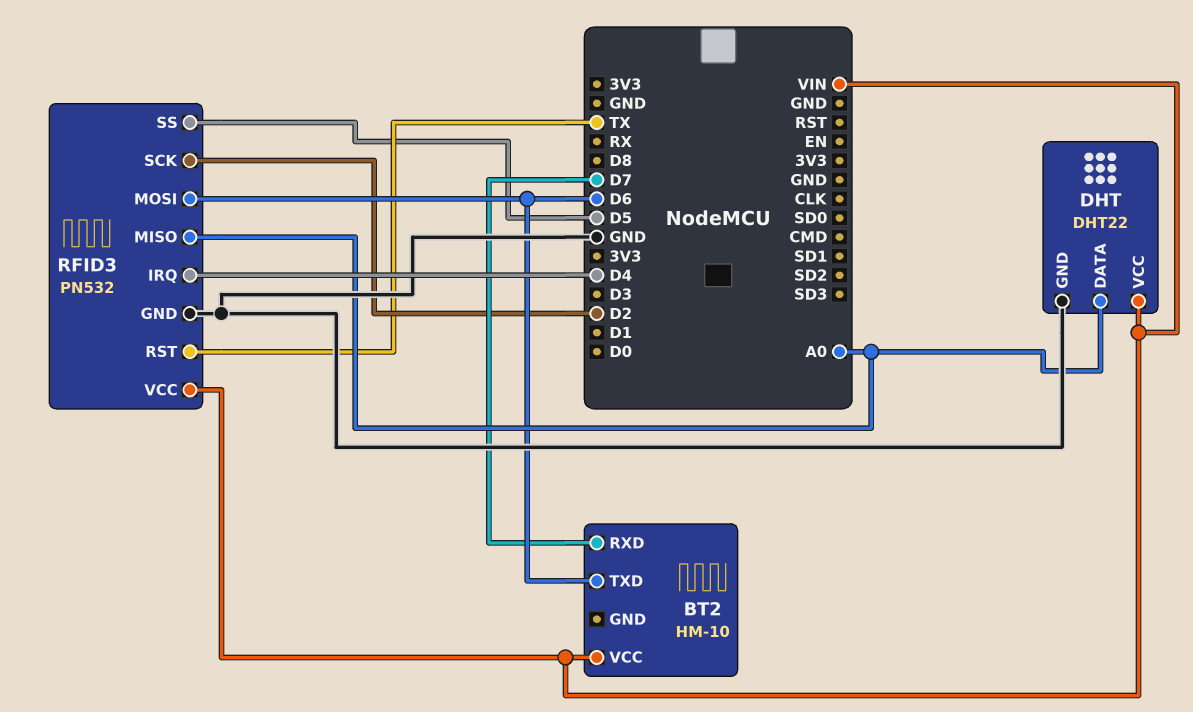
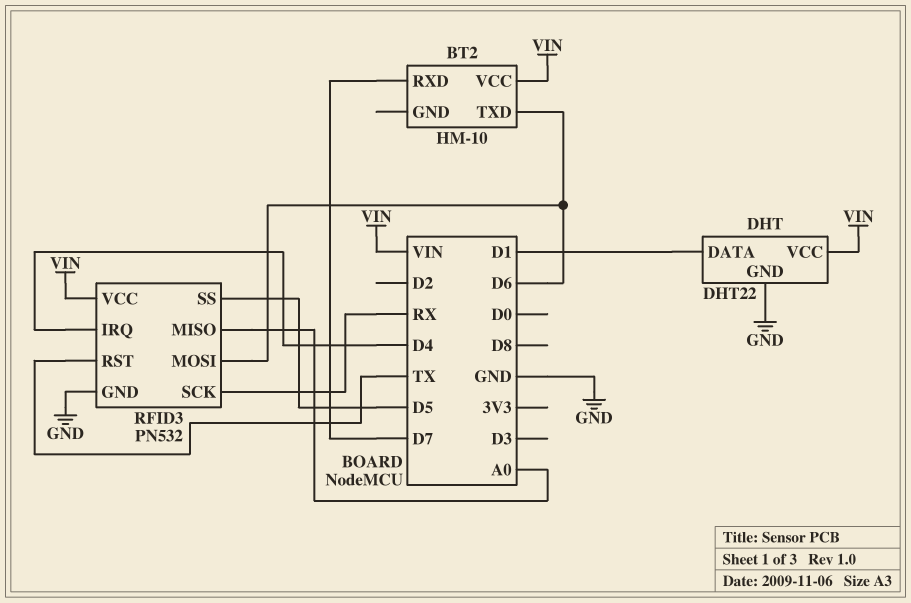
DHT pin DATA: A0 -> D1
RFID3 pin SCK: D2 -> RX

